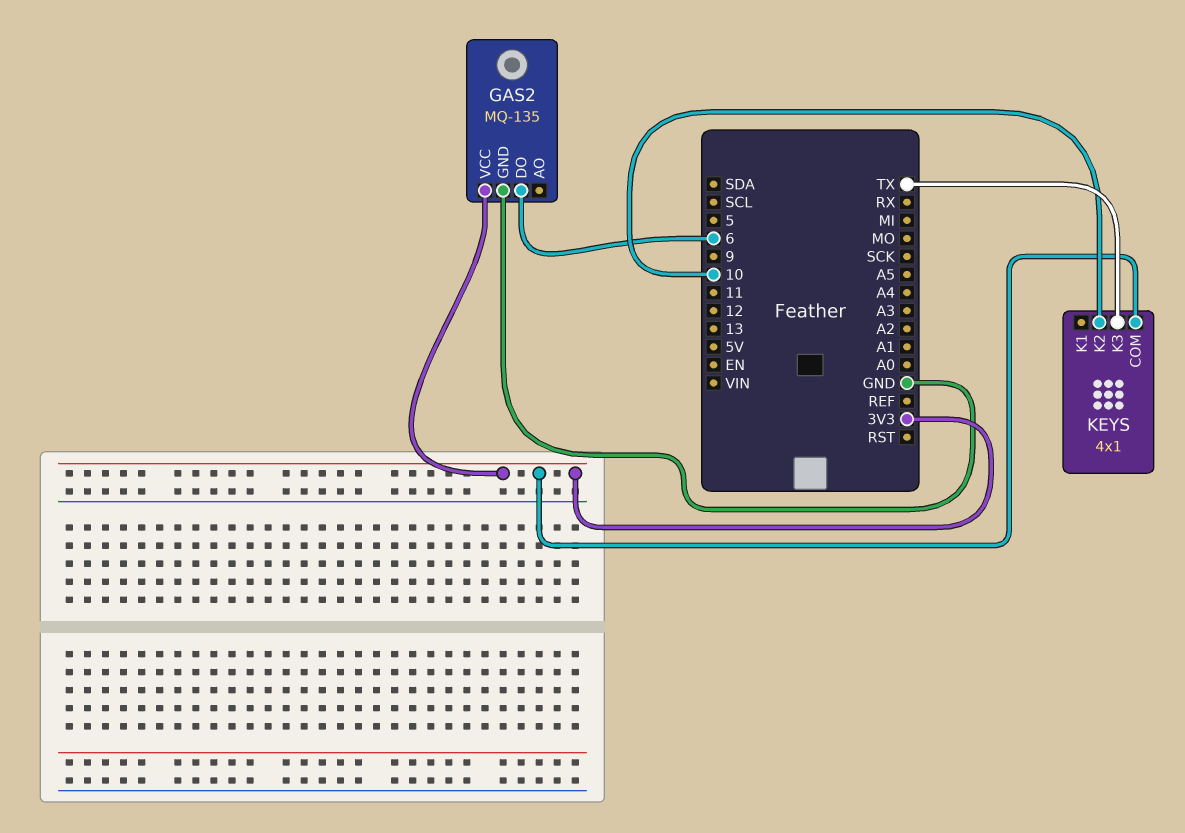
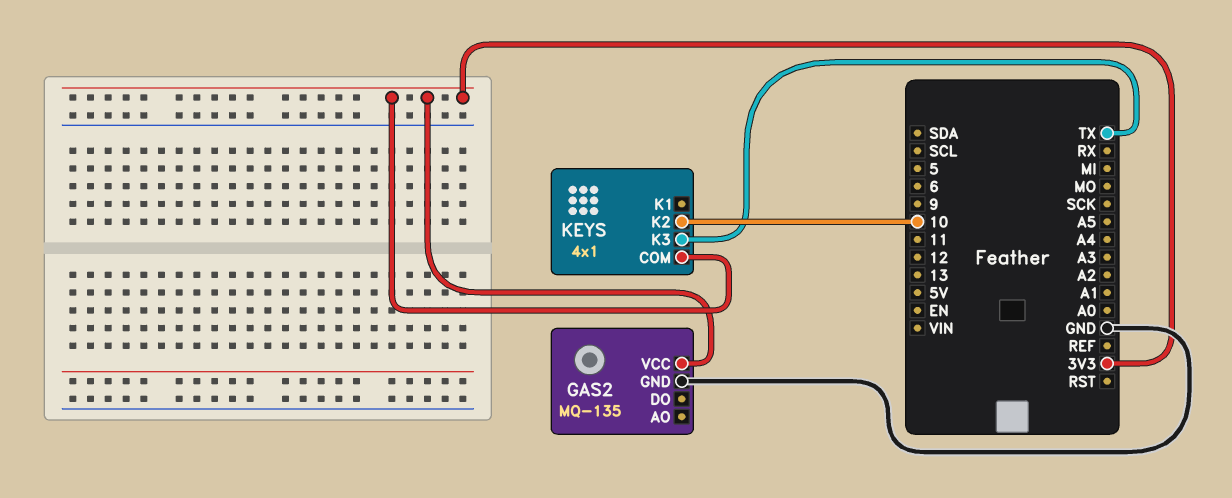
GAS2 pin DO: 6 -> none

